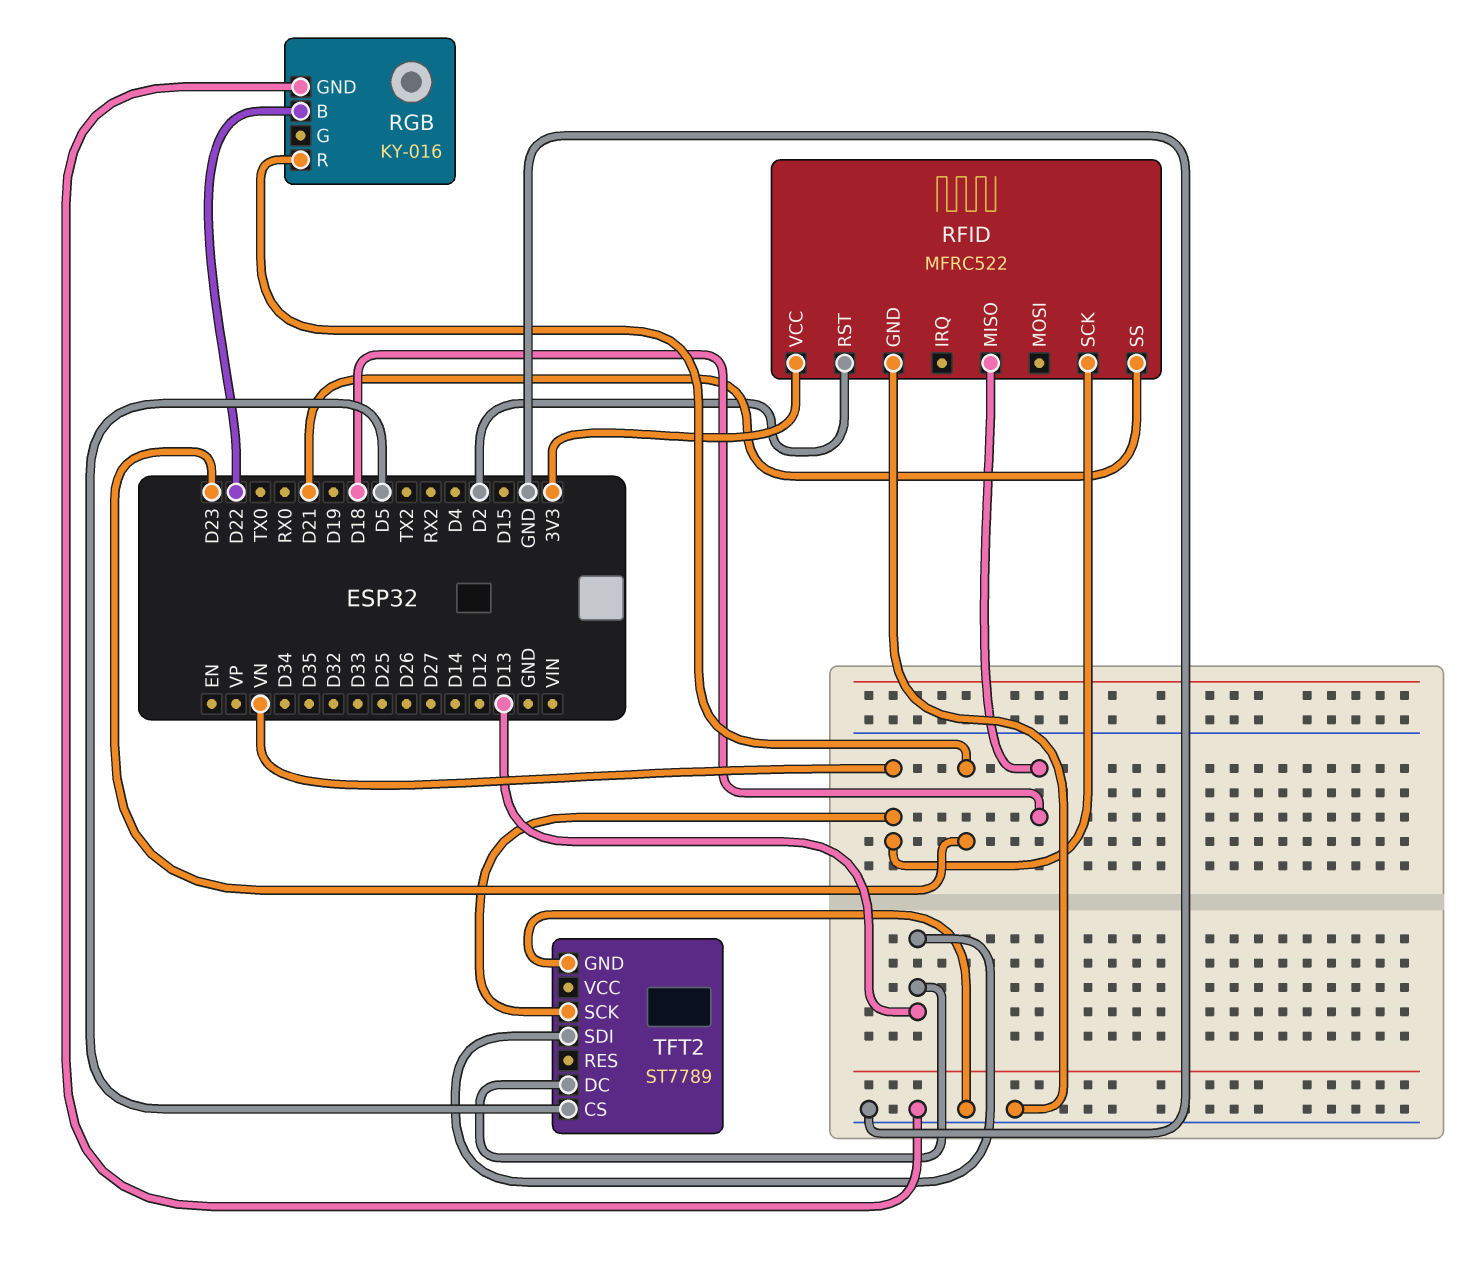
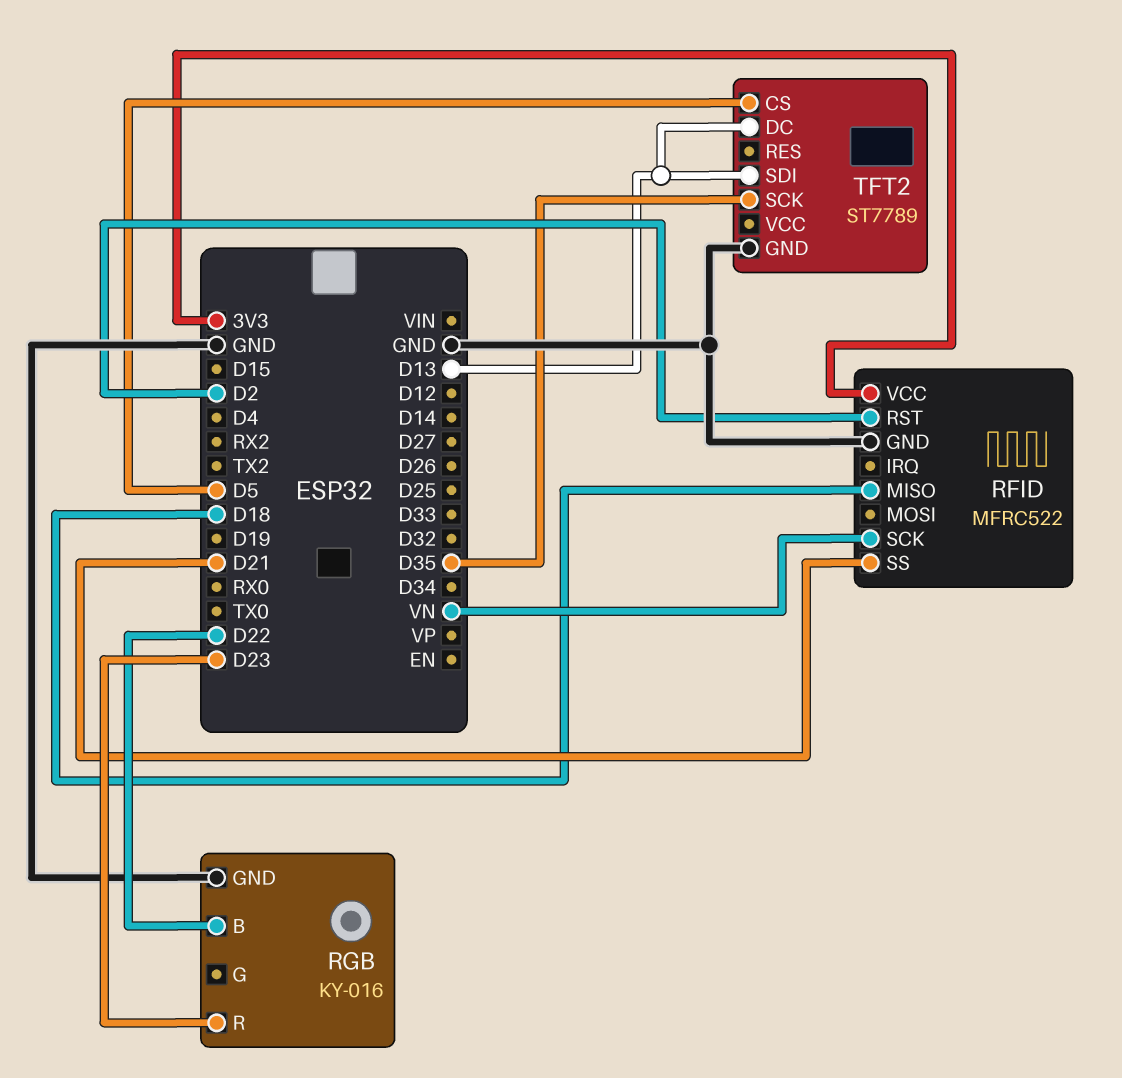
TFT2 pin SCK: VN -> D35

